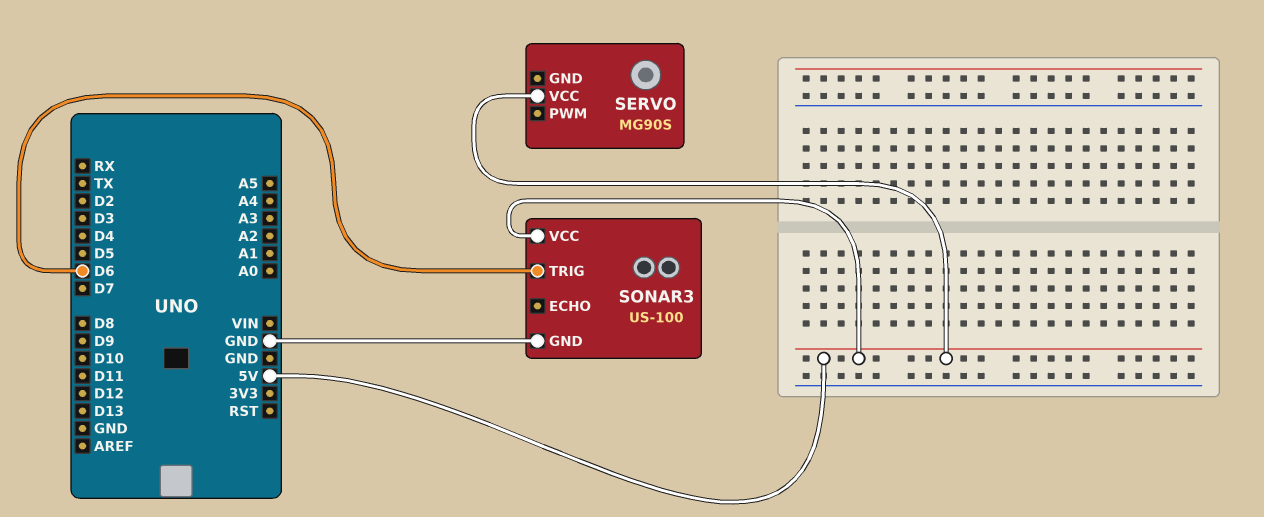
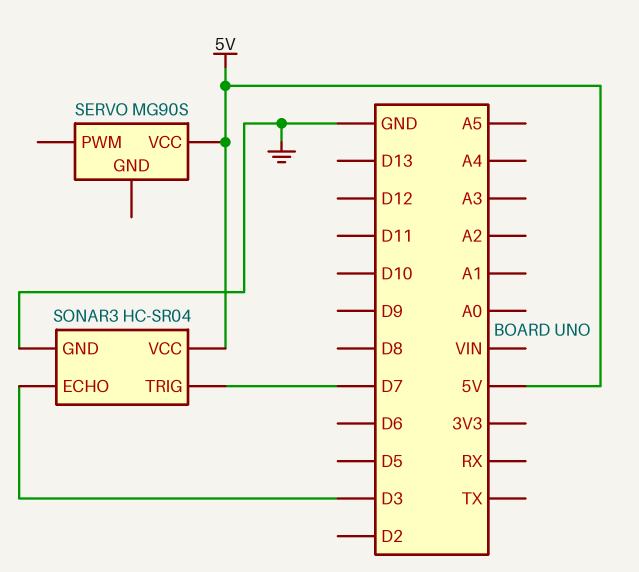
SONAR3: US-100 -> HC-SR04
SONAR3 pin ECHO: none -> D3
SONAR3 pin TRIG: D6 -> D7

